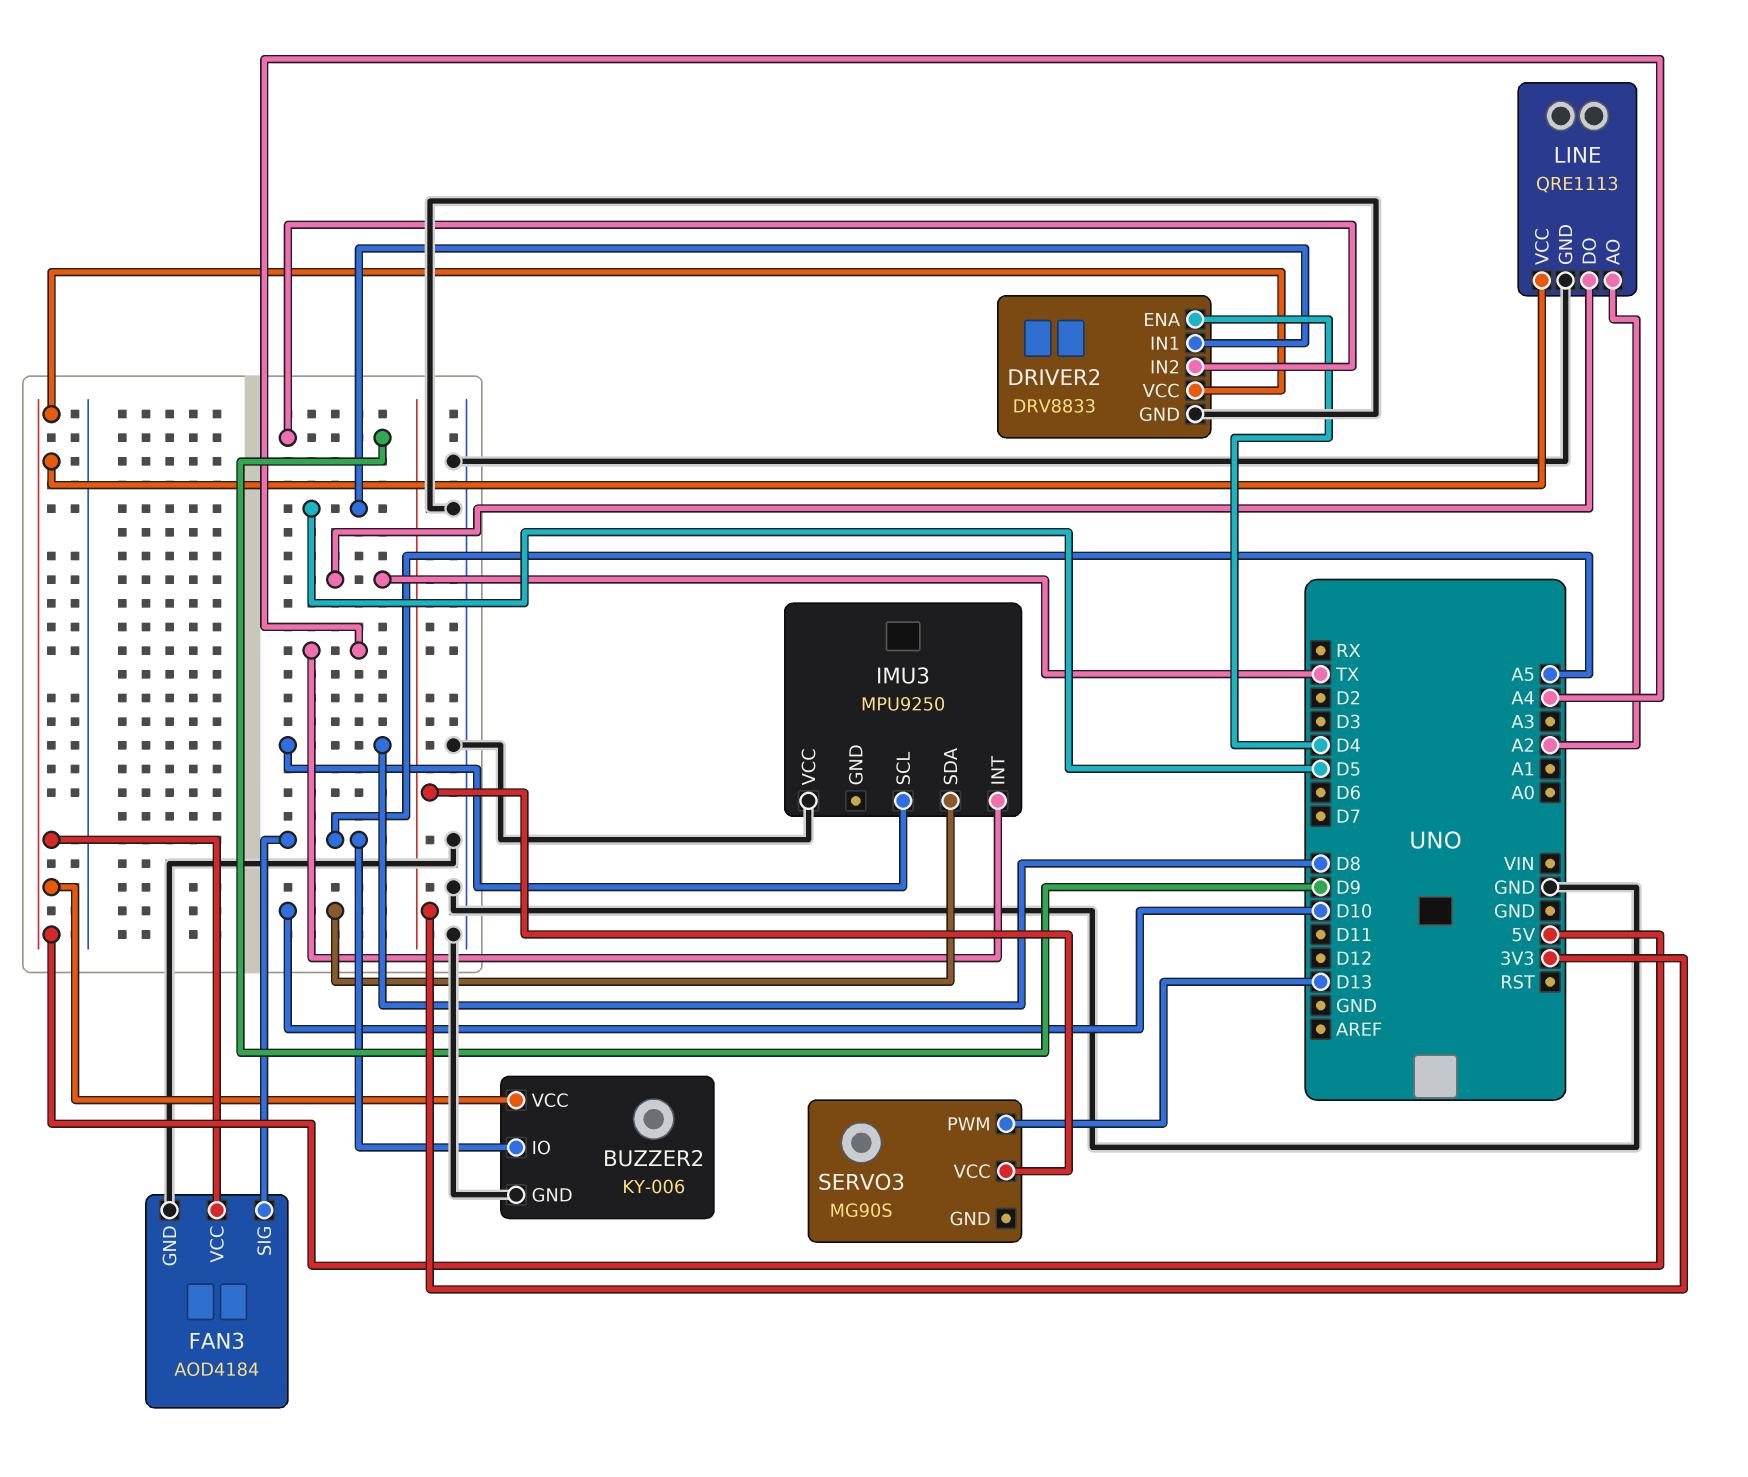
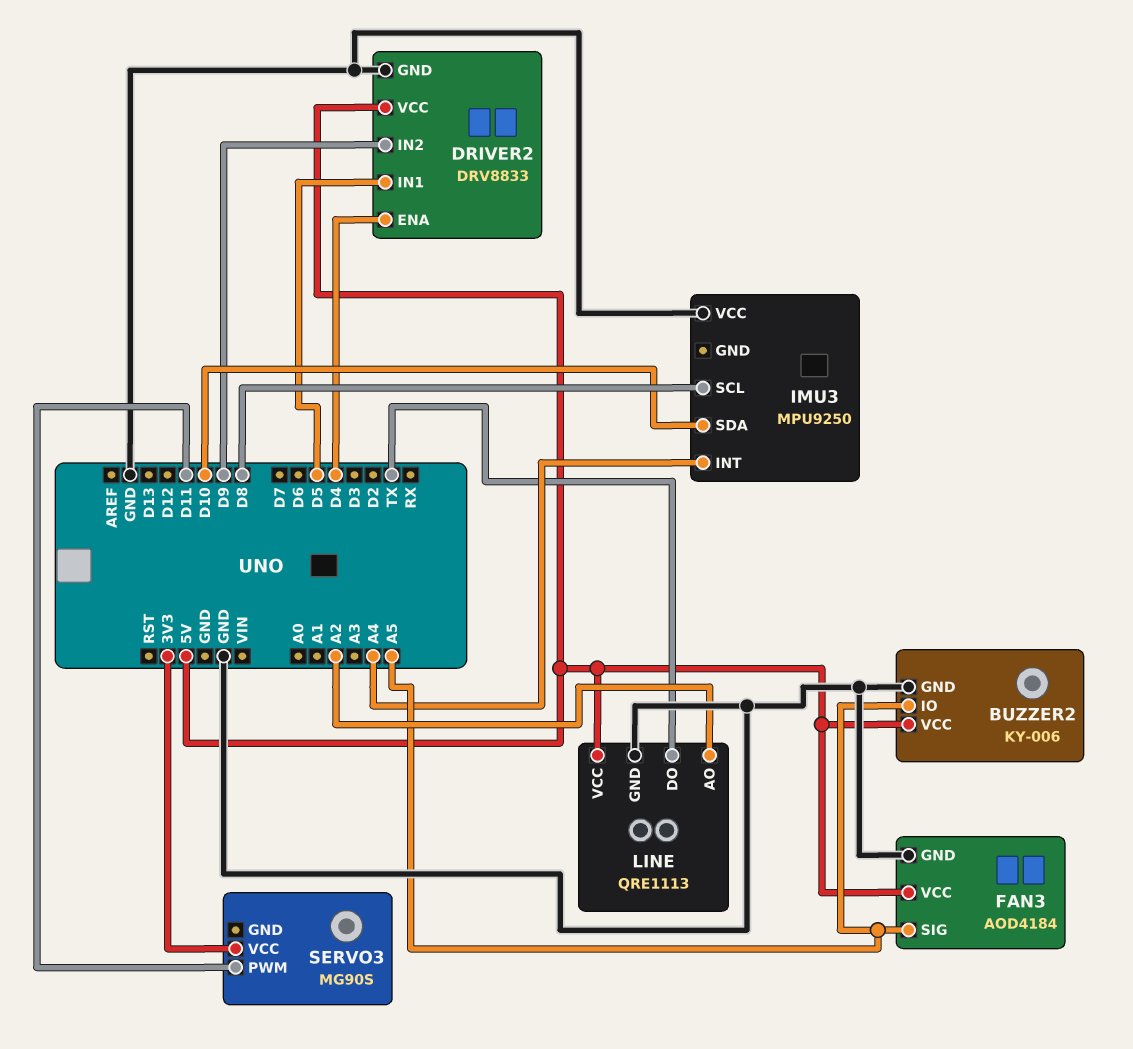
SERVO3 pin PWM: D13 -> D11

